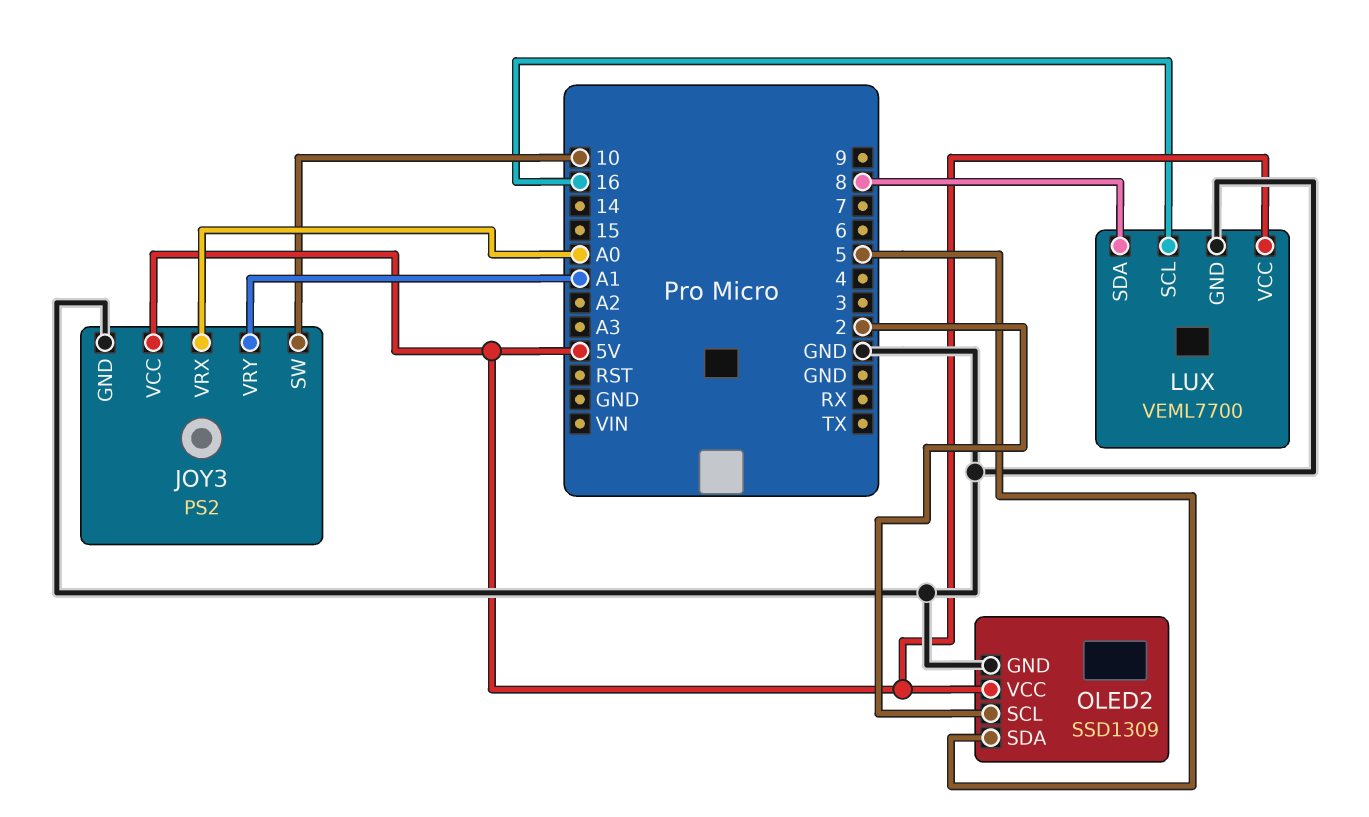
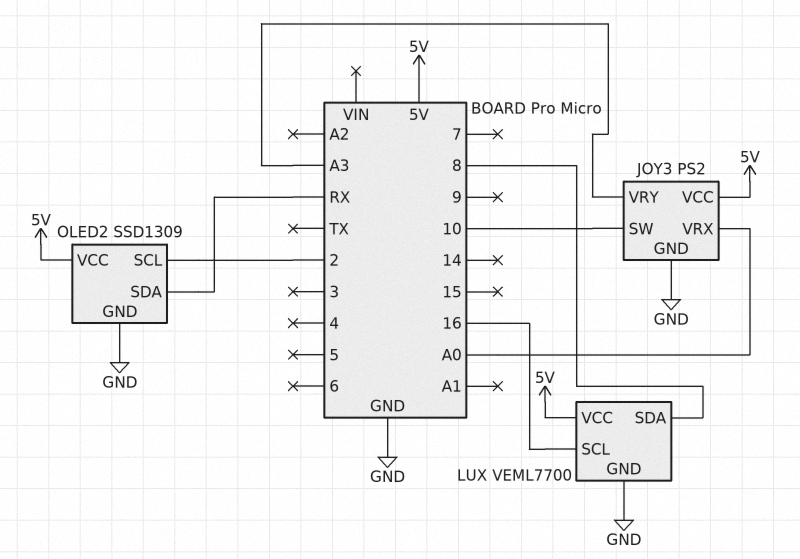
JOY3 pin VRY: A1 -> A3
OLED2 pin SDA: 5 -> RX

